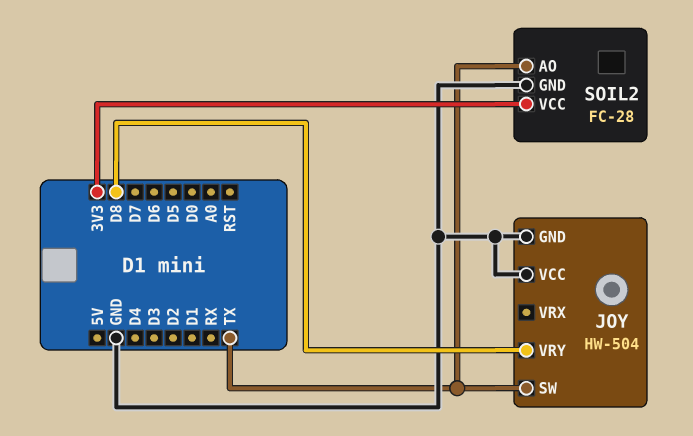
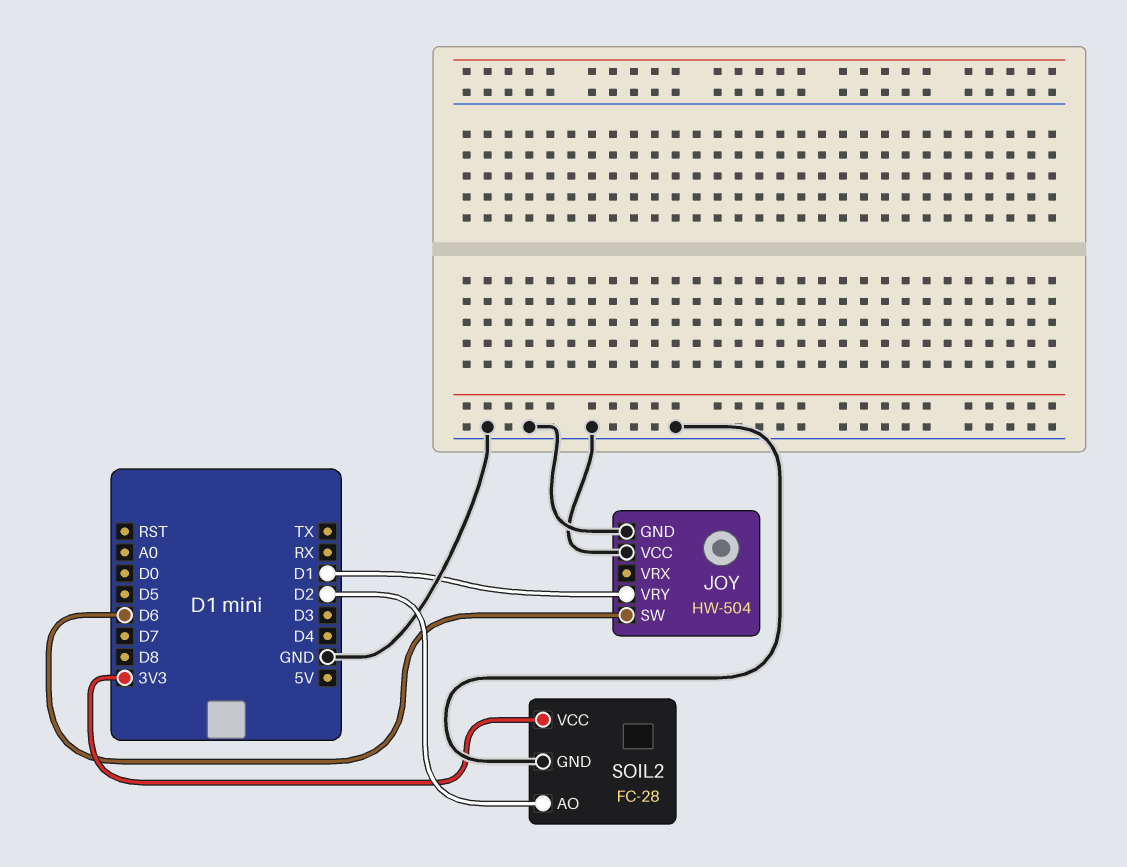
JOY pin SW: TX -> D6
JOY pin VRY: D8 -> D1
SOIL2 pin AO: TX -> D2

